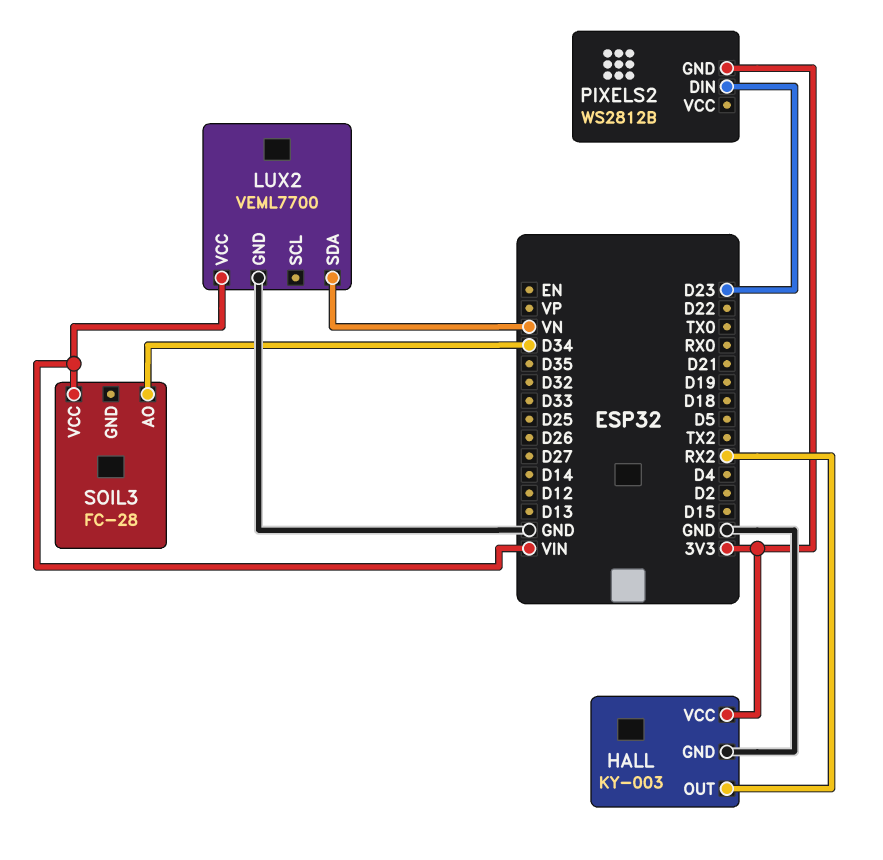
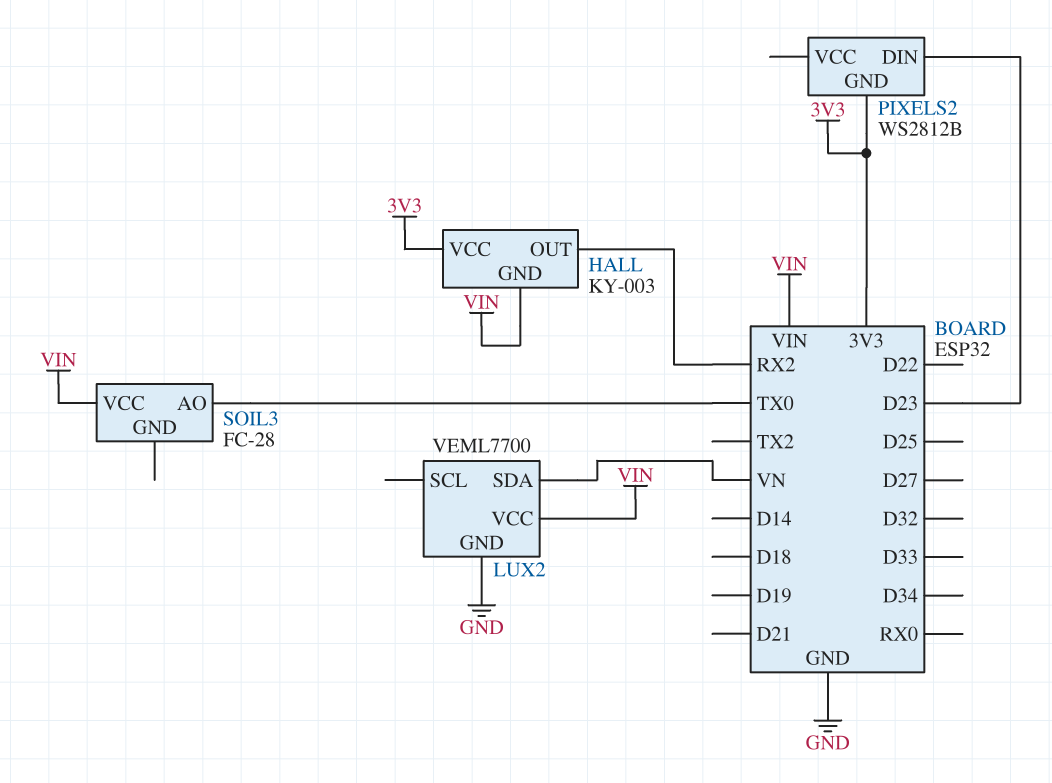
HALL pin GND: GND -> VIN
SOIL3 pin AO: D34 -> TX0

